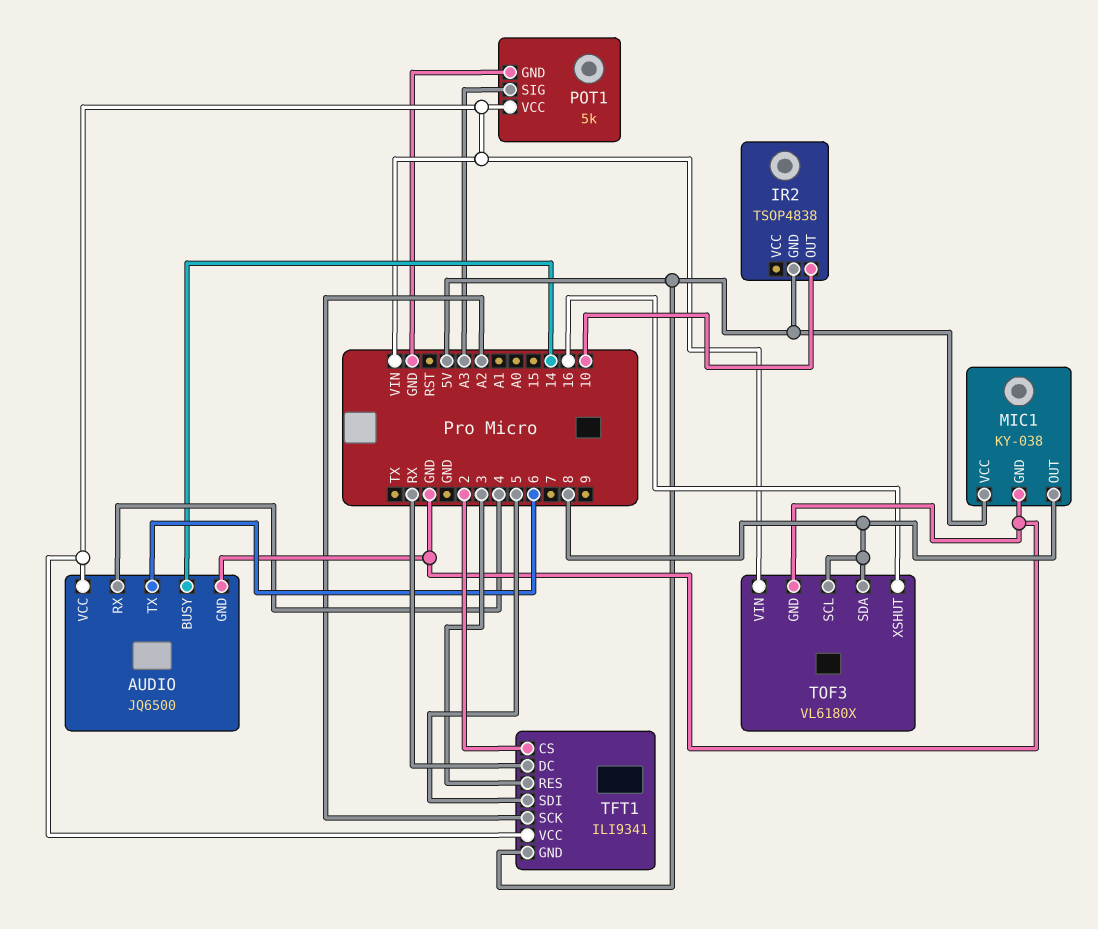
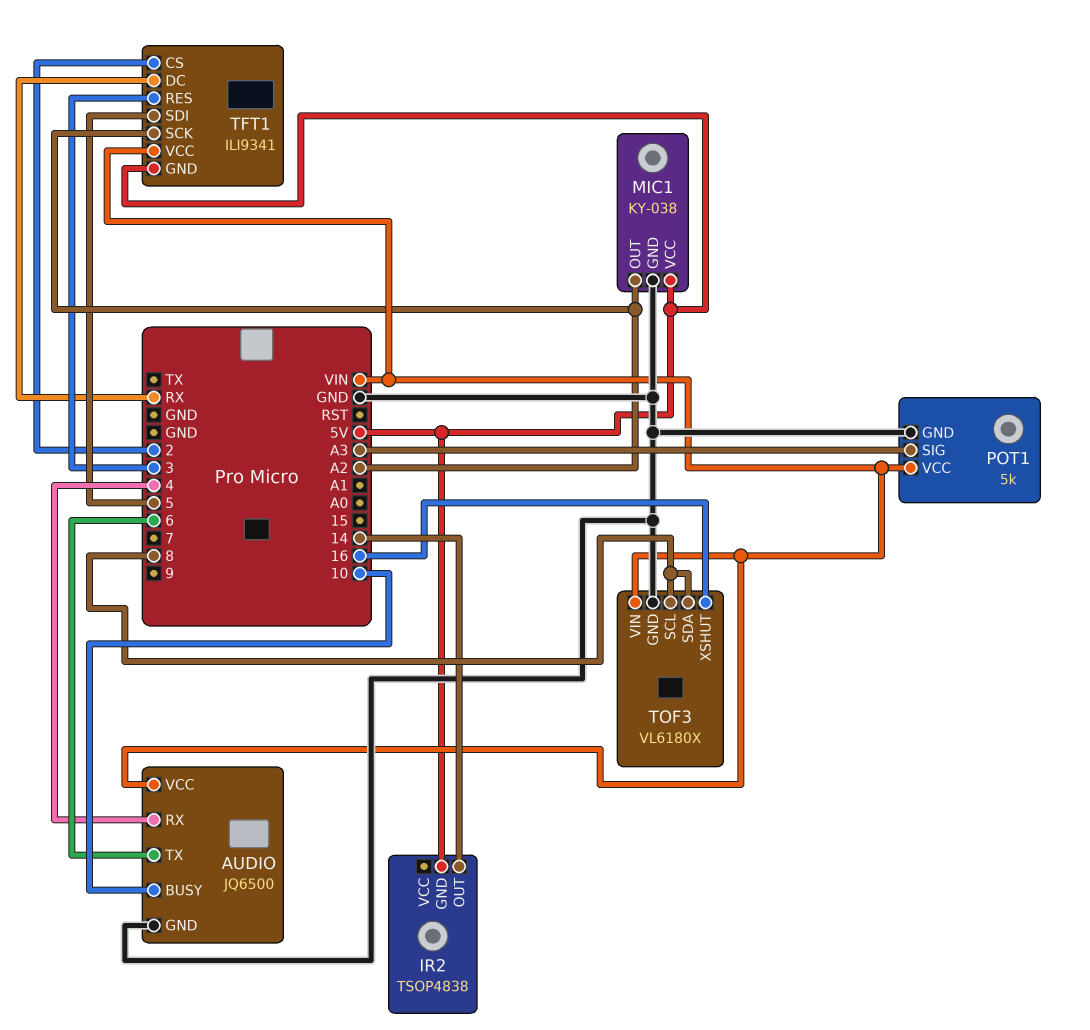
AUDIO pin BUSY: 14 -> 10
IR2 pin OUT: 10 -> 14
MIC1 pin OUT: 8 -> A2

